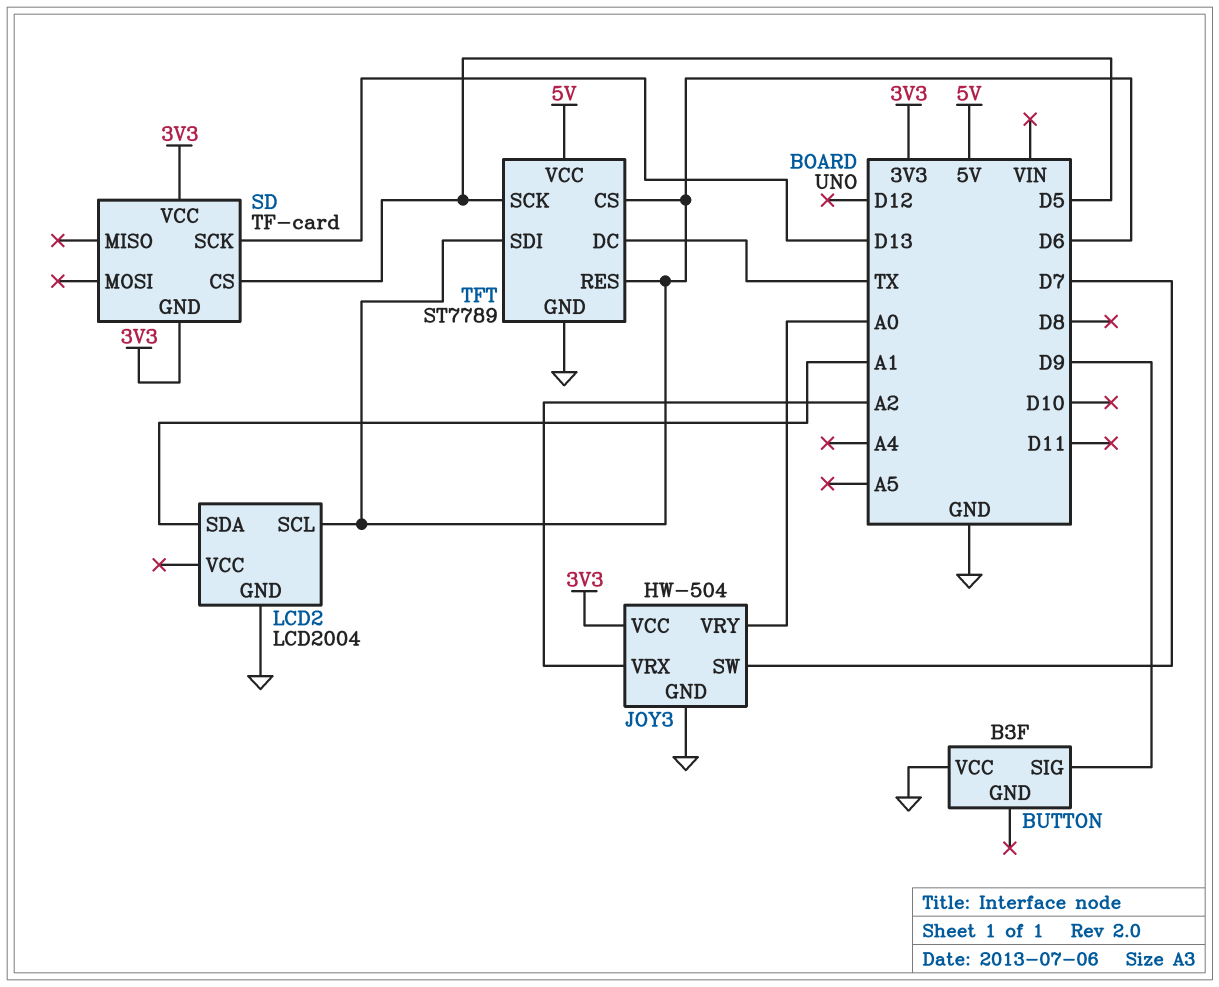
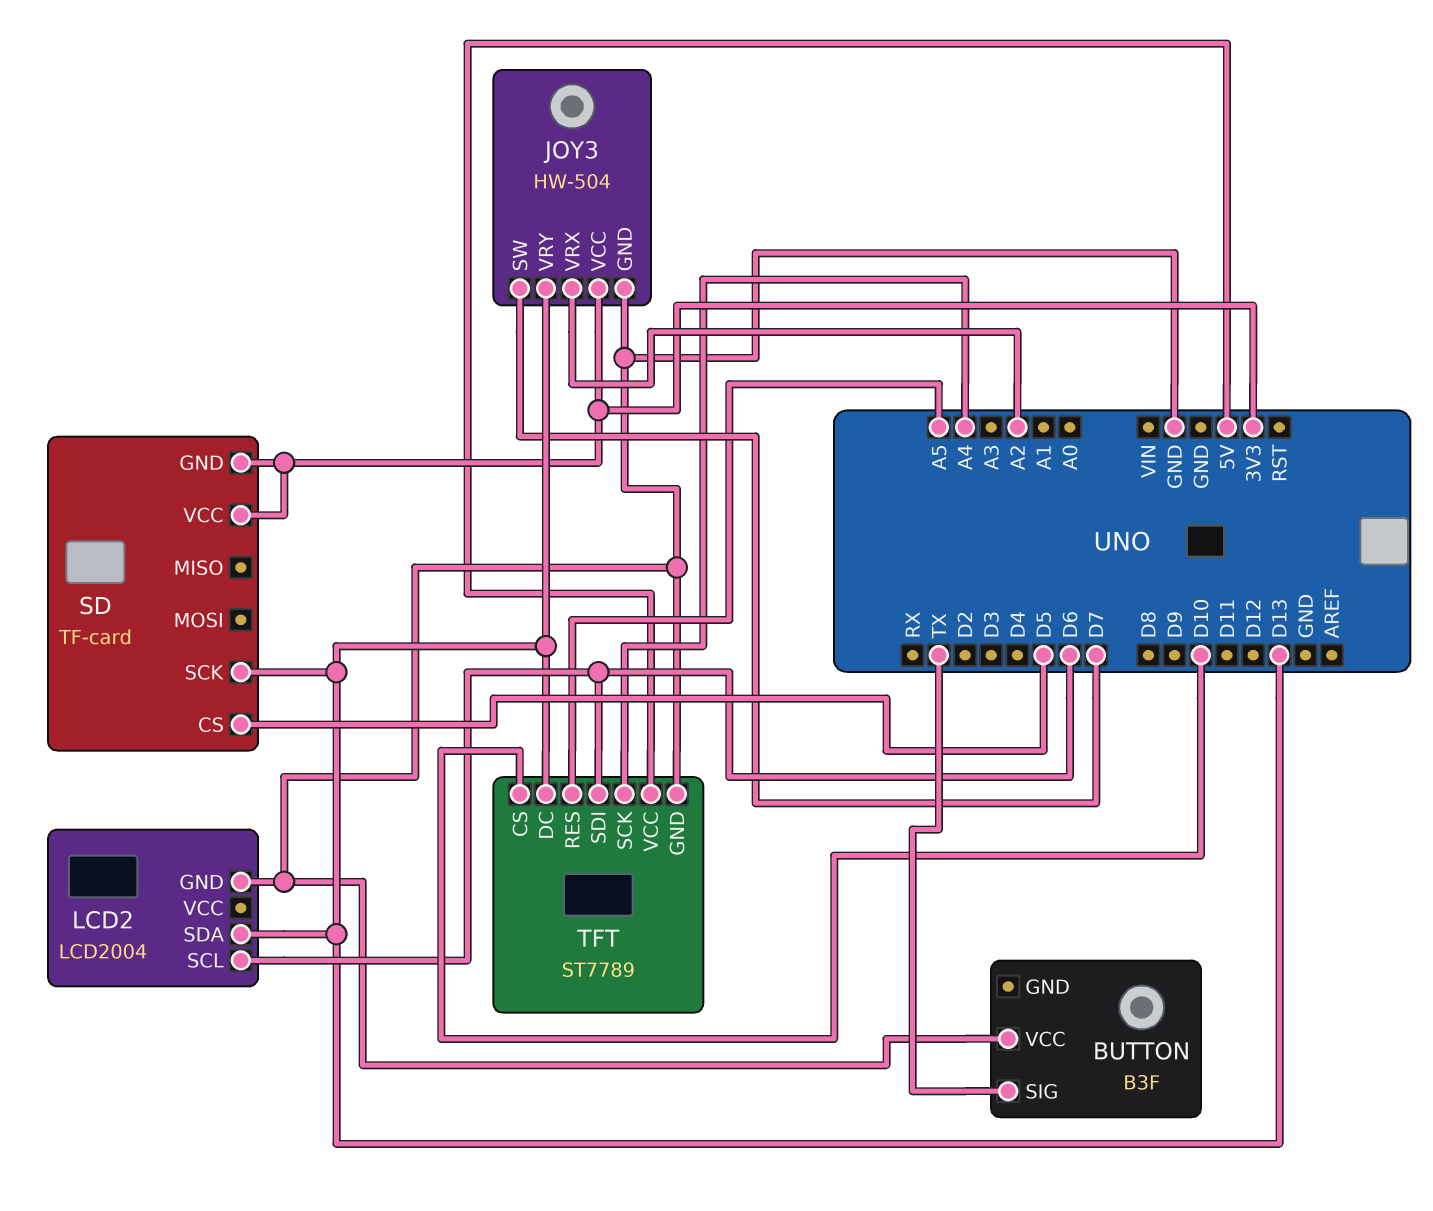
BUTTON pin SIG: D9 -> TX
JOY3 pin VRY: A0 -> D13
LCD2 pin SDA: A1 -> D13
TFT pin CS: D6 -> D10
TFT pin DC: TX -> D13
TFT pin RES: D6 -> A5
TFT pin SCK: D5 -> A4

